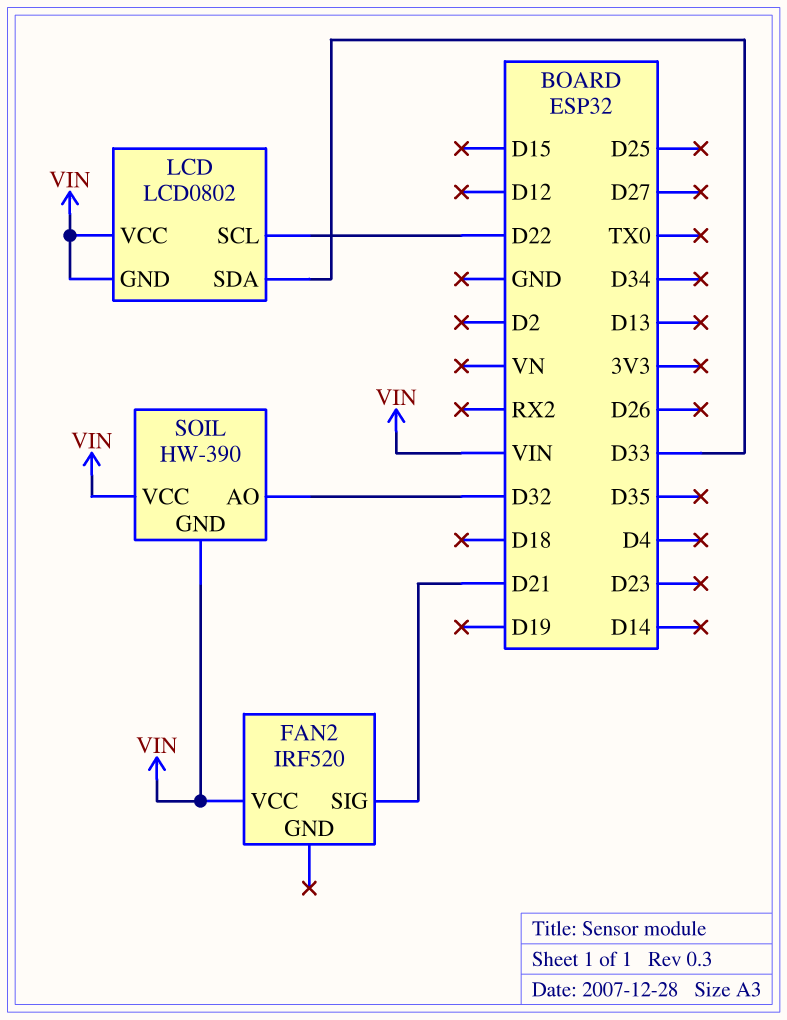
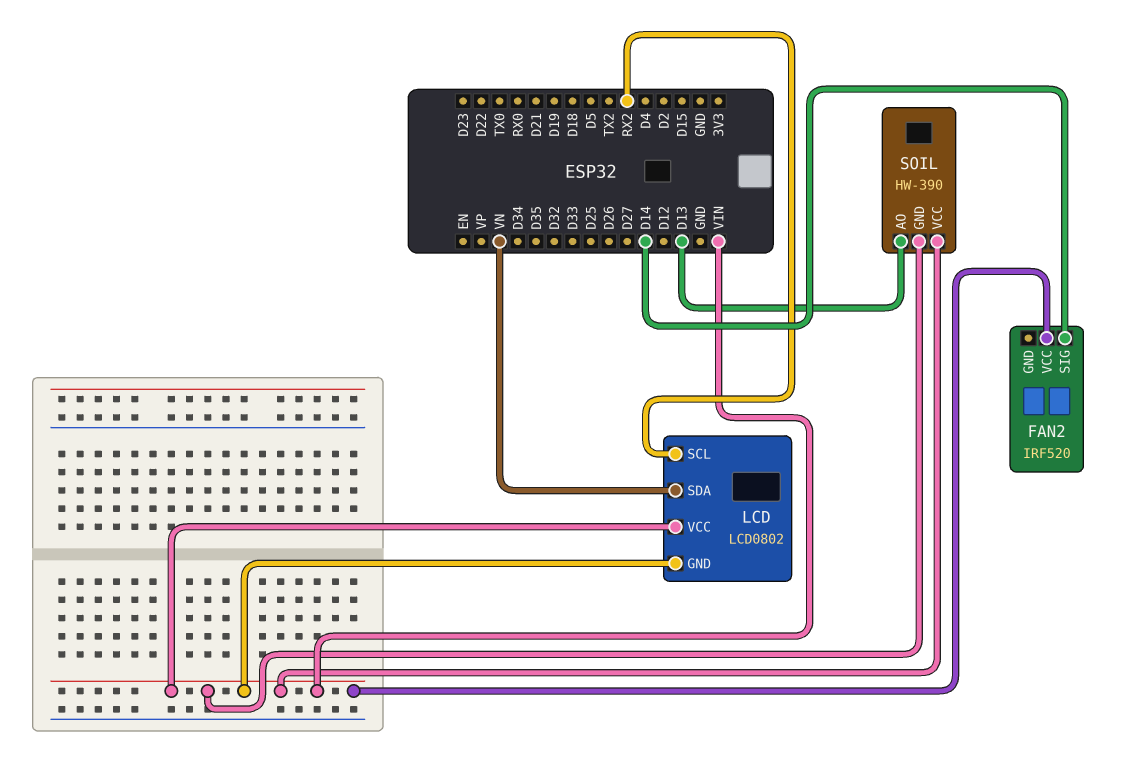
FAN2 pin SIG: D21 -> D14
LCD pin SCL: D22 -> RX2
LCD pin SDA: D33 -> VN
SOIL pin AO: D32 -> D13

